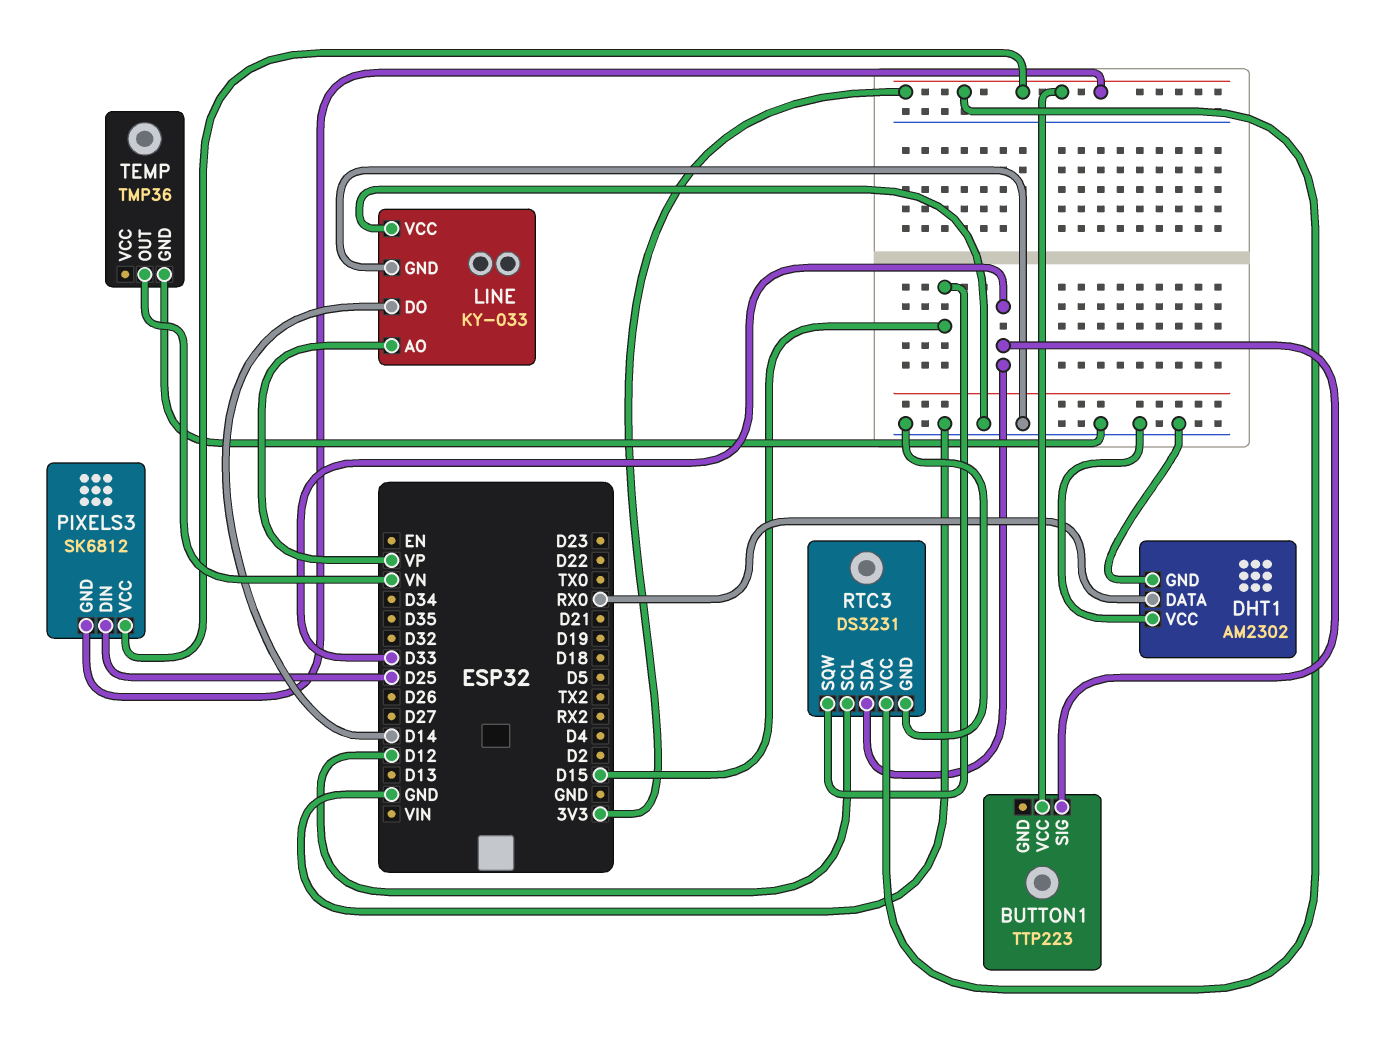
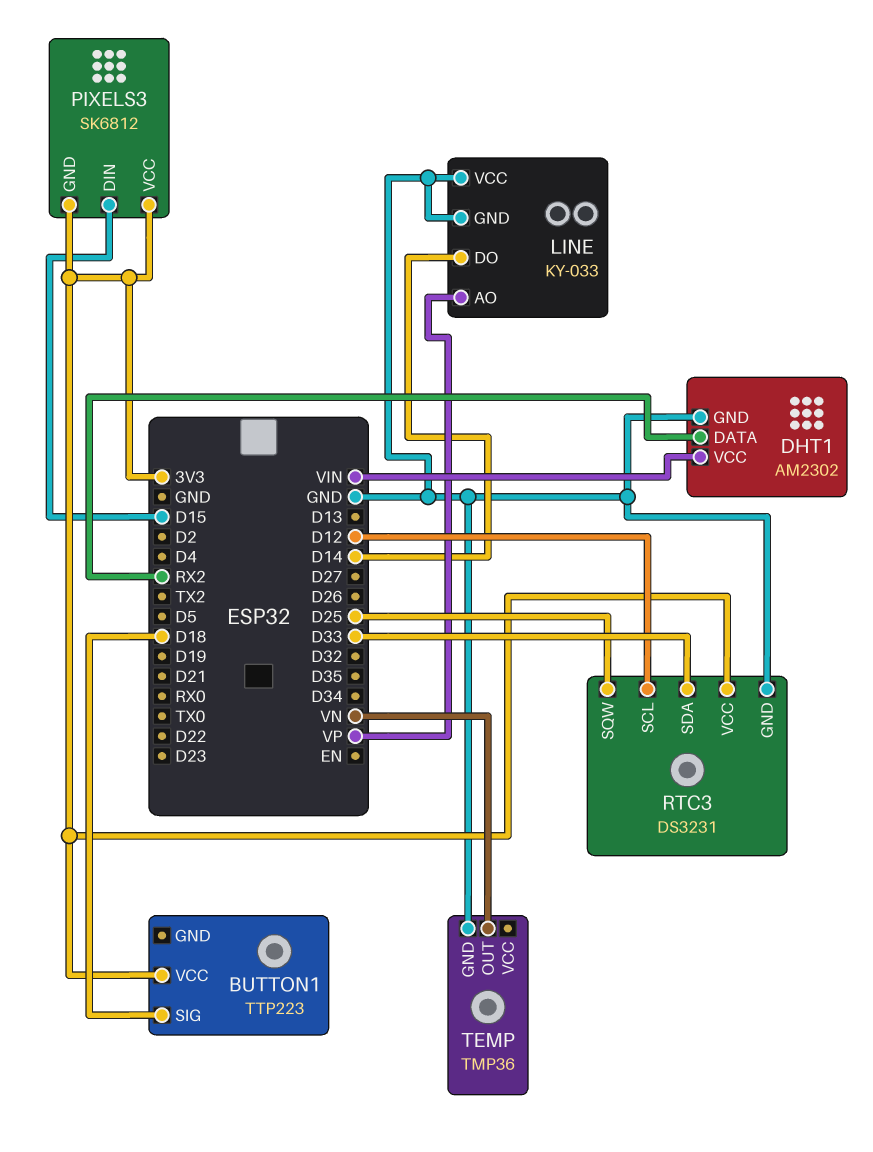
BUTTON1 pin SIG: D33 -> D18
DHT1 pin DATA: RX0 -> RX2
DHT1 pin VCC: GND -> VIN
PIXELS3 pin DIN: D25 -> D15
RTC3 pin SQW: D15 -> D25

